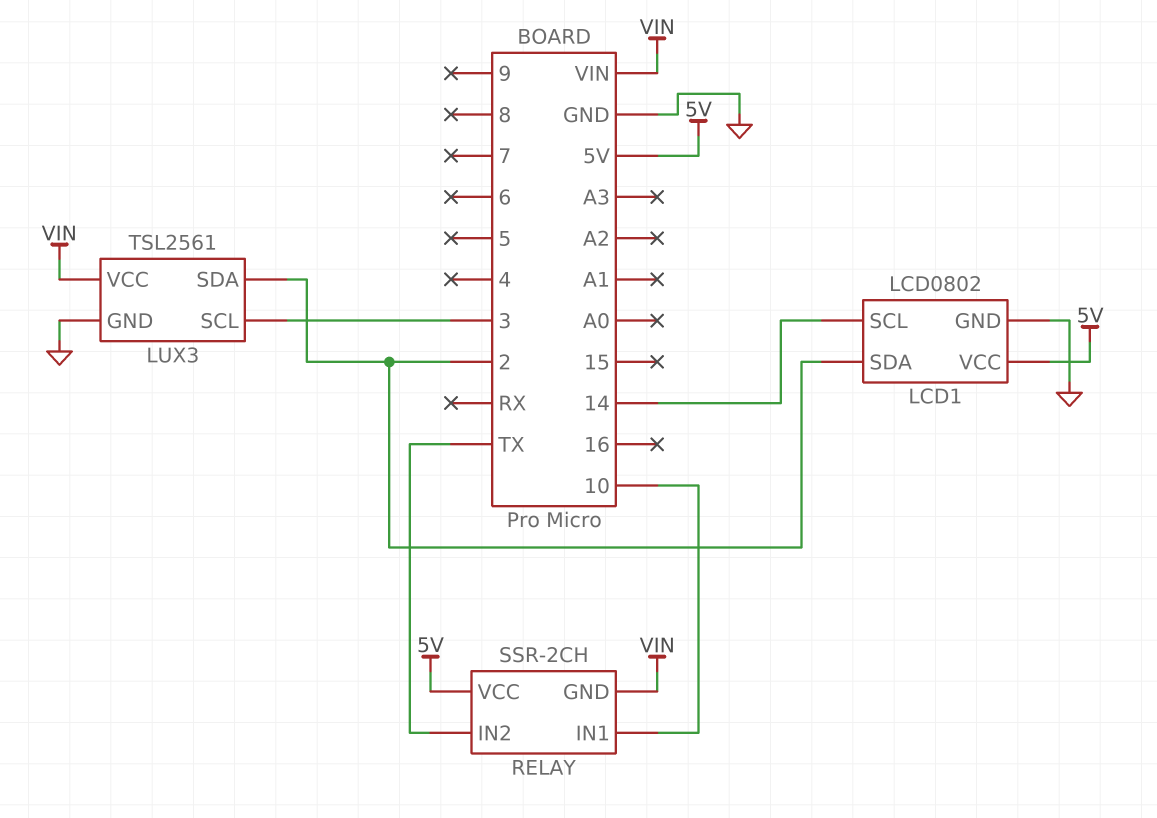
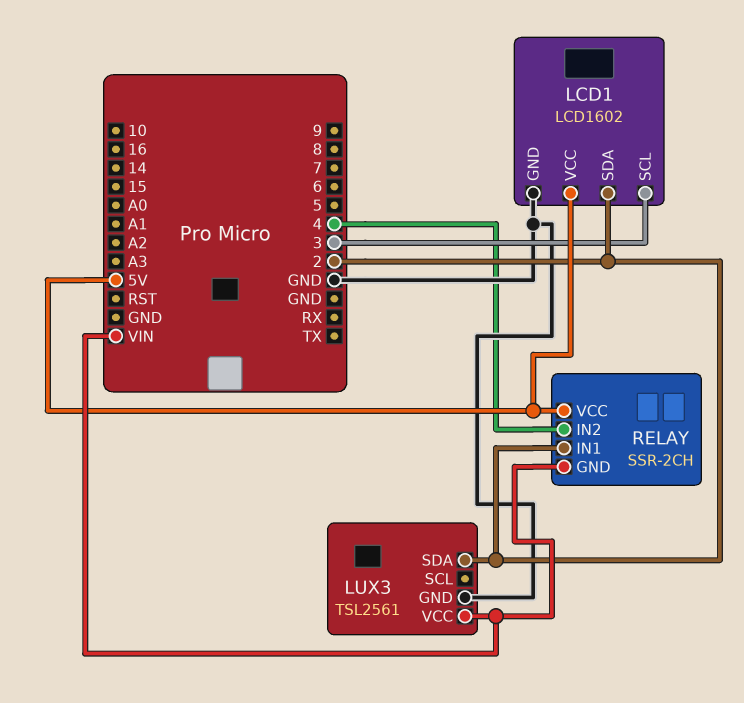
LCD1: LCD0802 -> LCD1602
LCD1 pin SCL: 14 -> 3
LUX3 pin SCL: 3 -> none
RELAY pin IN1: 10 -> 2
RELAY pin IN2: TX -> 4

